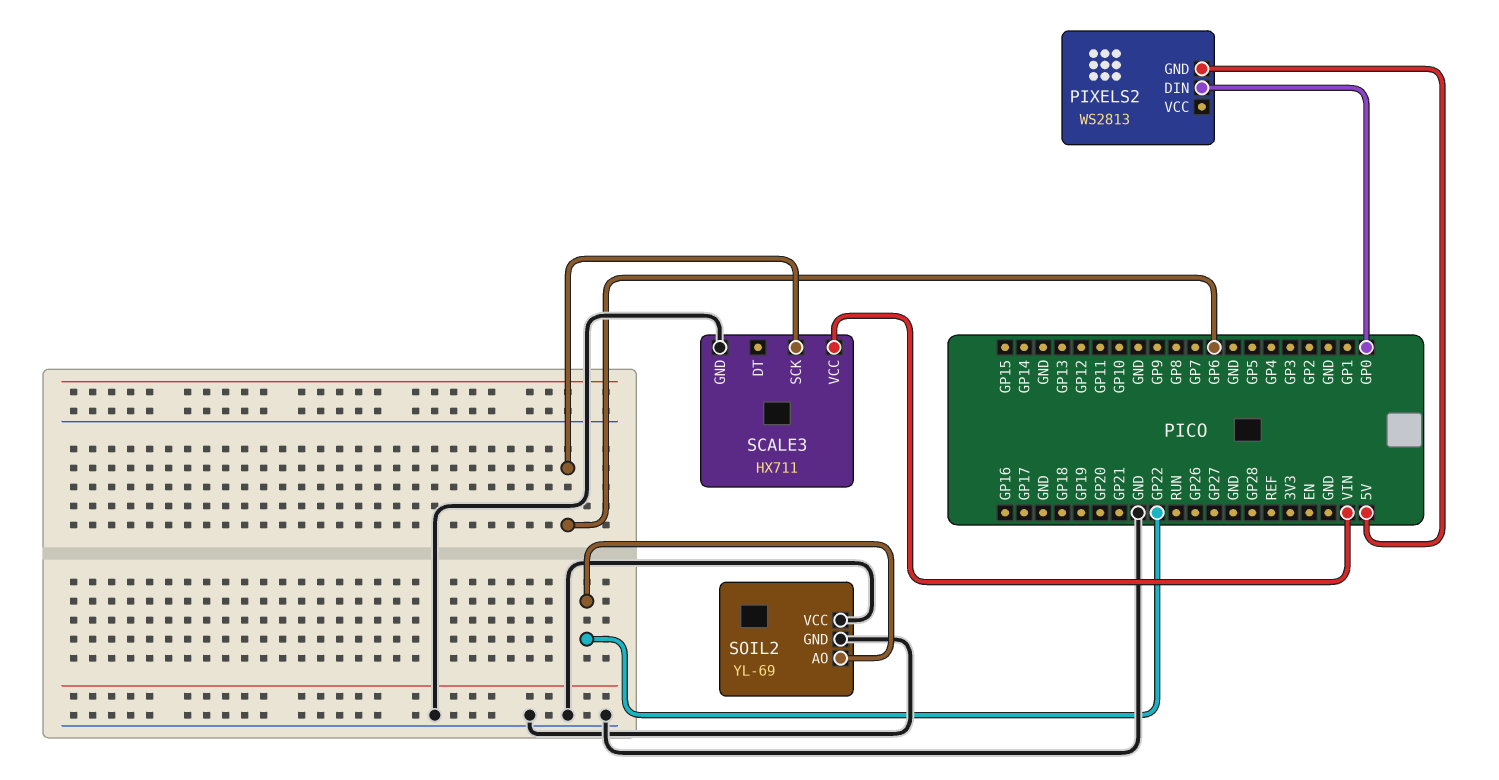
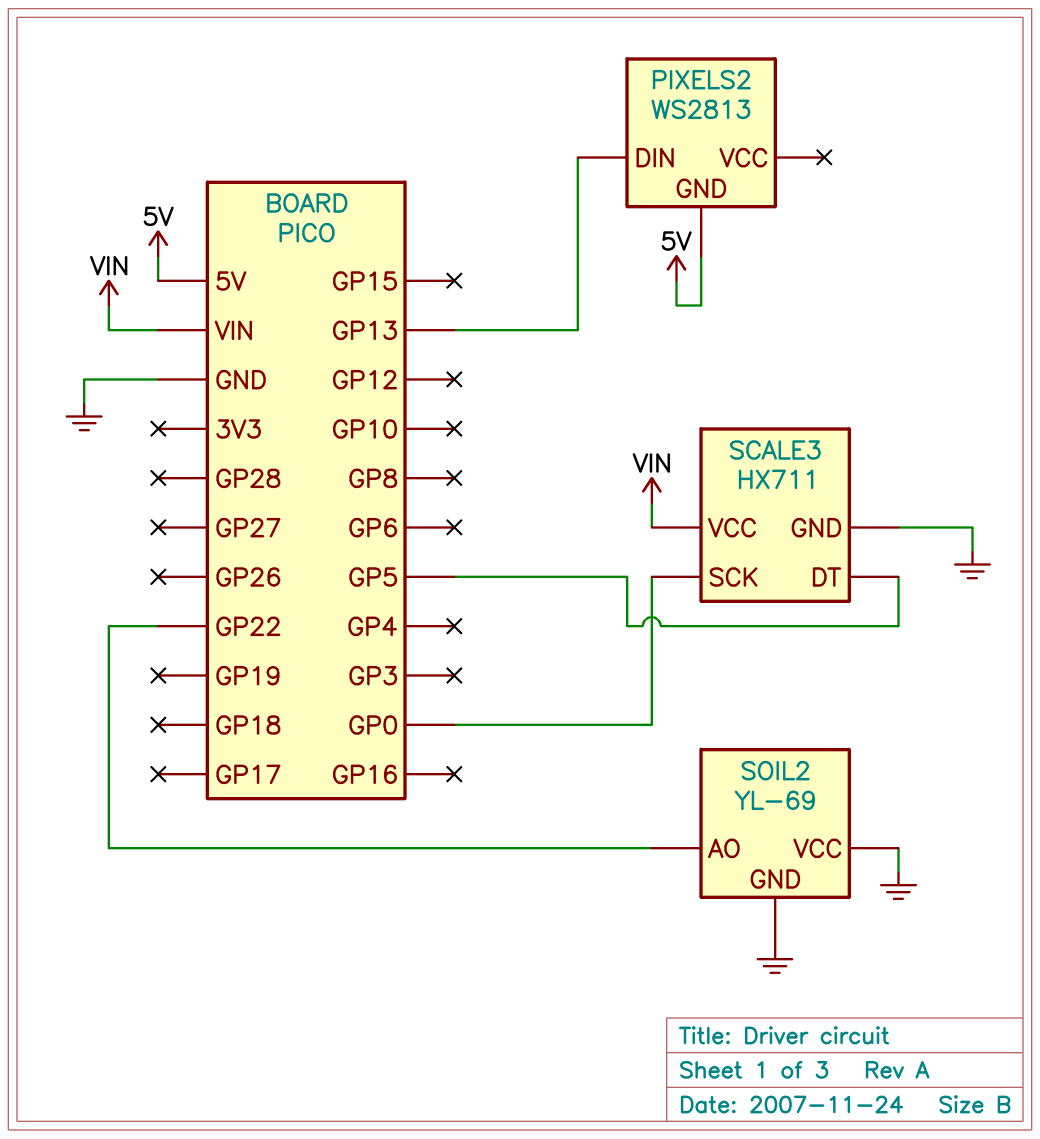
PIXELS2 pin DIN: GP0 -> GP13
SCALE3 pin DT: none -> GP5
SCALE3 pin SCK: GP6 -> GP0

